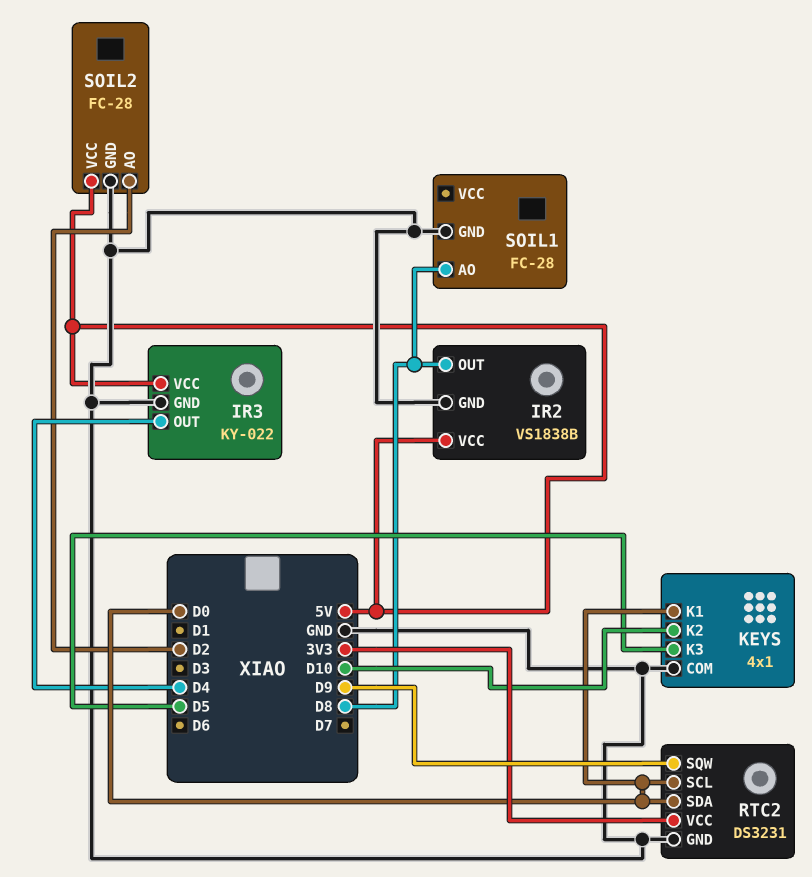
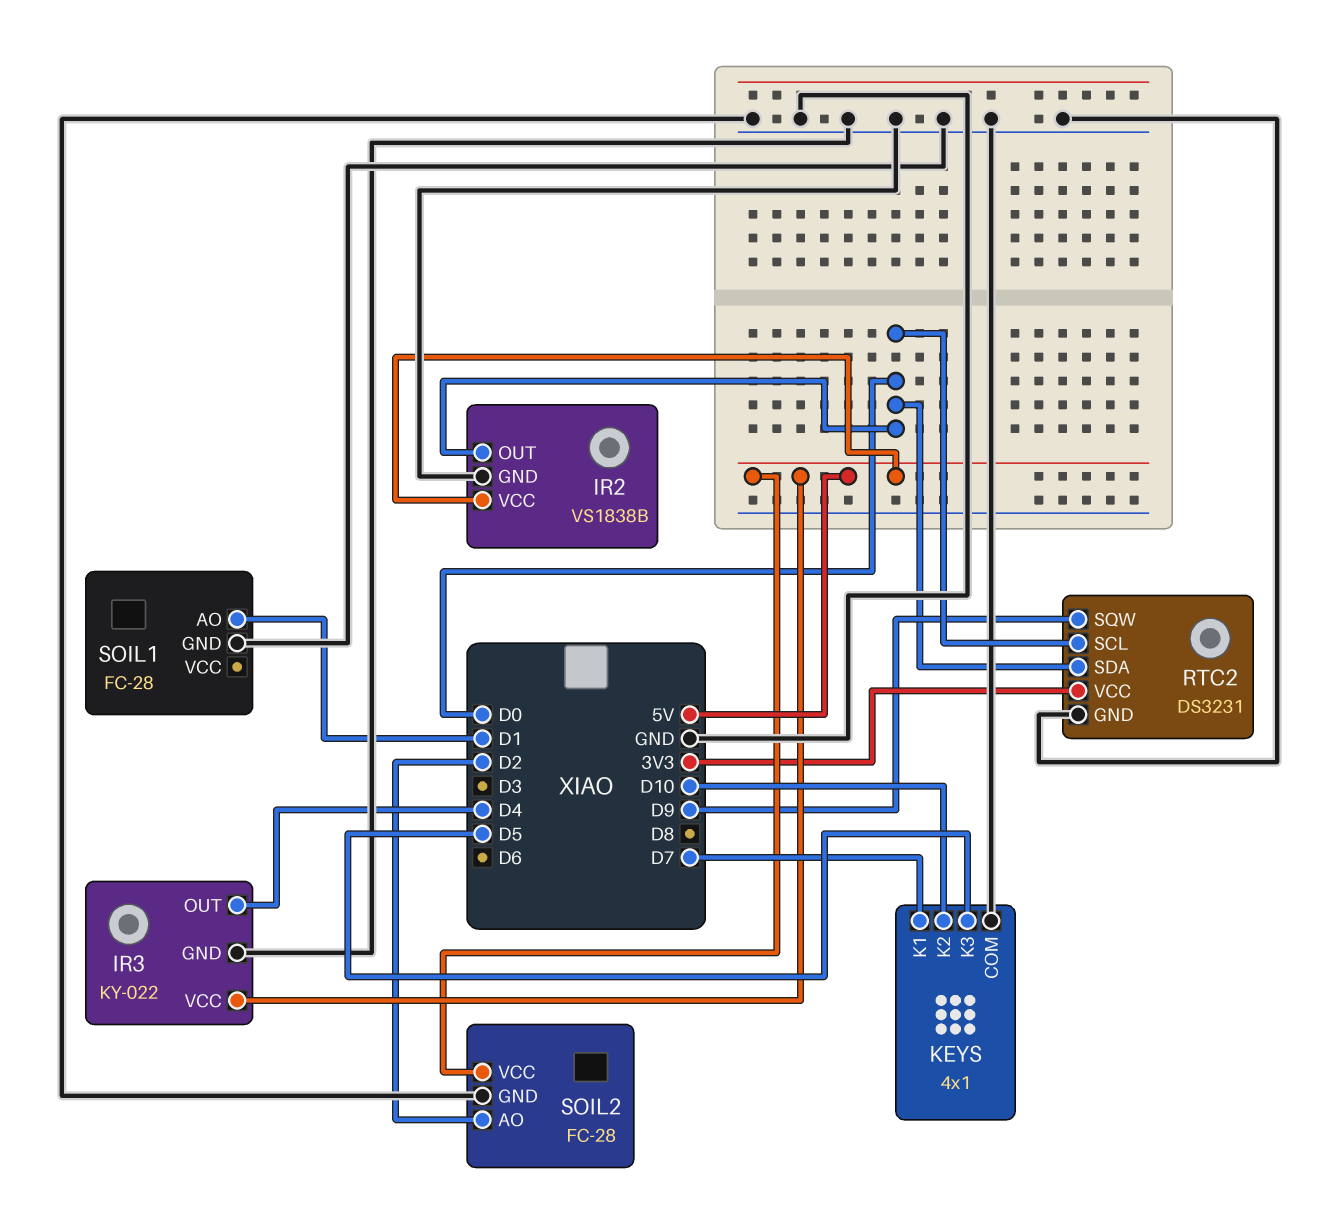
IR2 pin OUT: D8 -> D0
KEYS pin K1: D0 -> D7
SOIL1 pin AO: D8 -> D1

